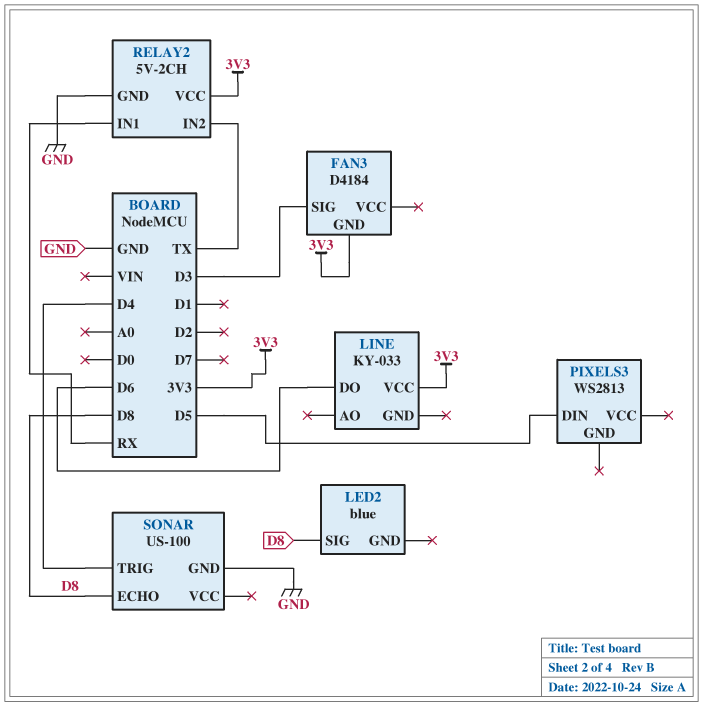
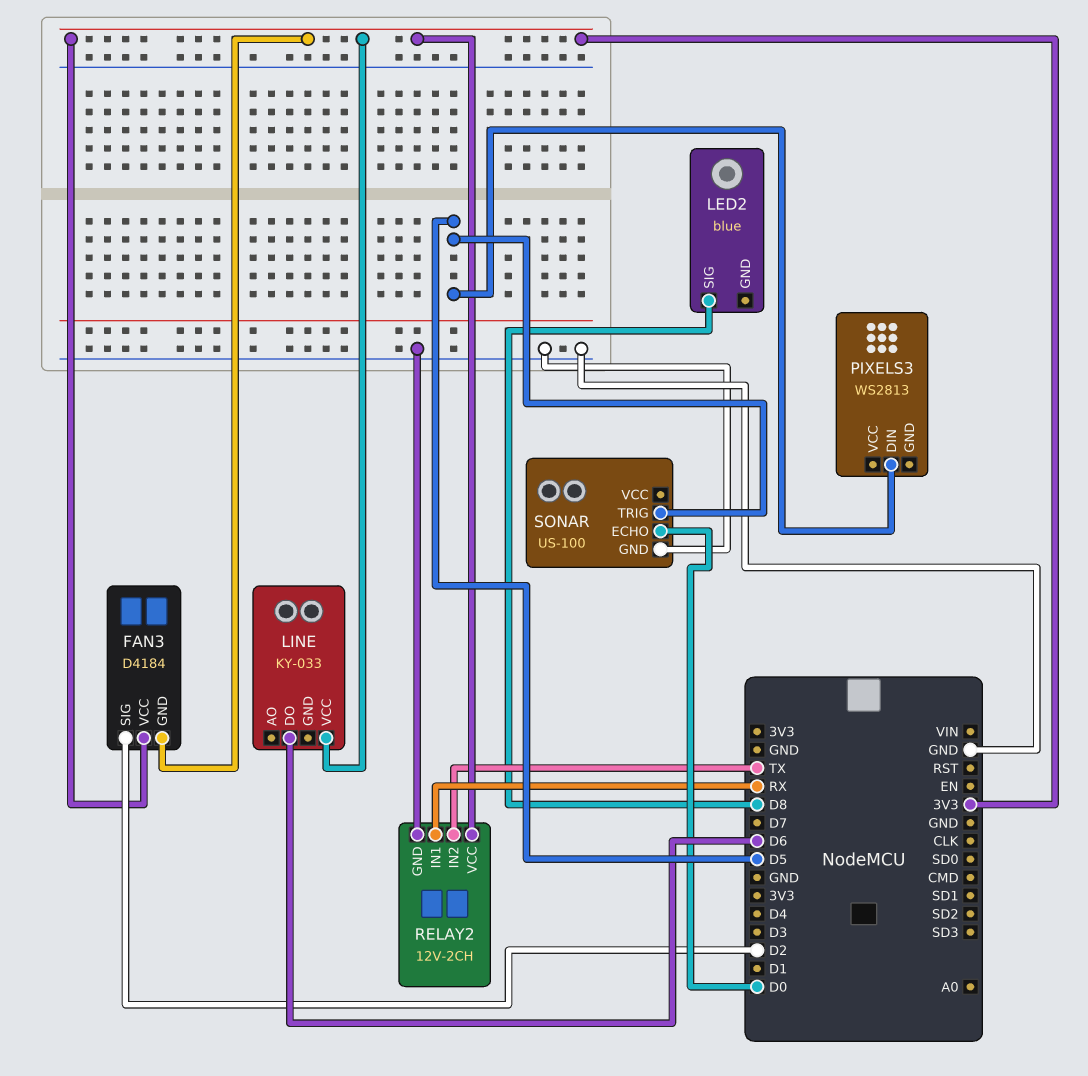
FAN3 pin SIG: D3 -> D2
FAN3 pin VCC: none -> 3V3
RELAY2: 5V-2CH -> 12V-2CH
SONAR pin ECHO: D8 -> D0
SONAR pin TRIG: D4 -> D5

